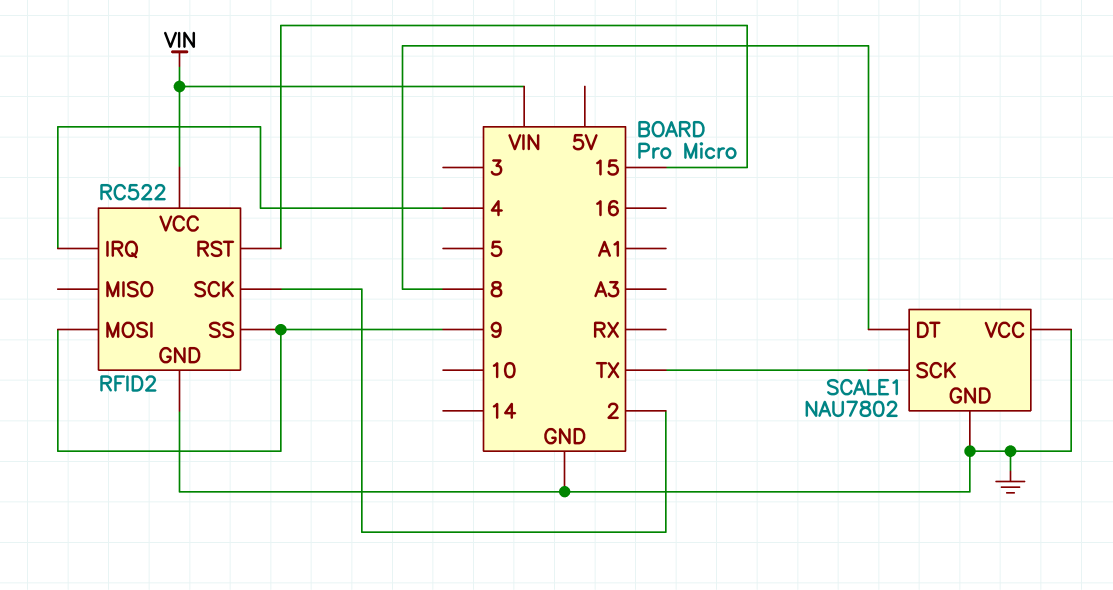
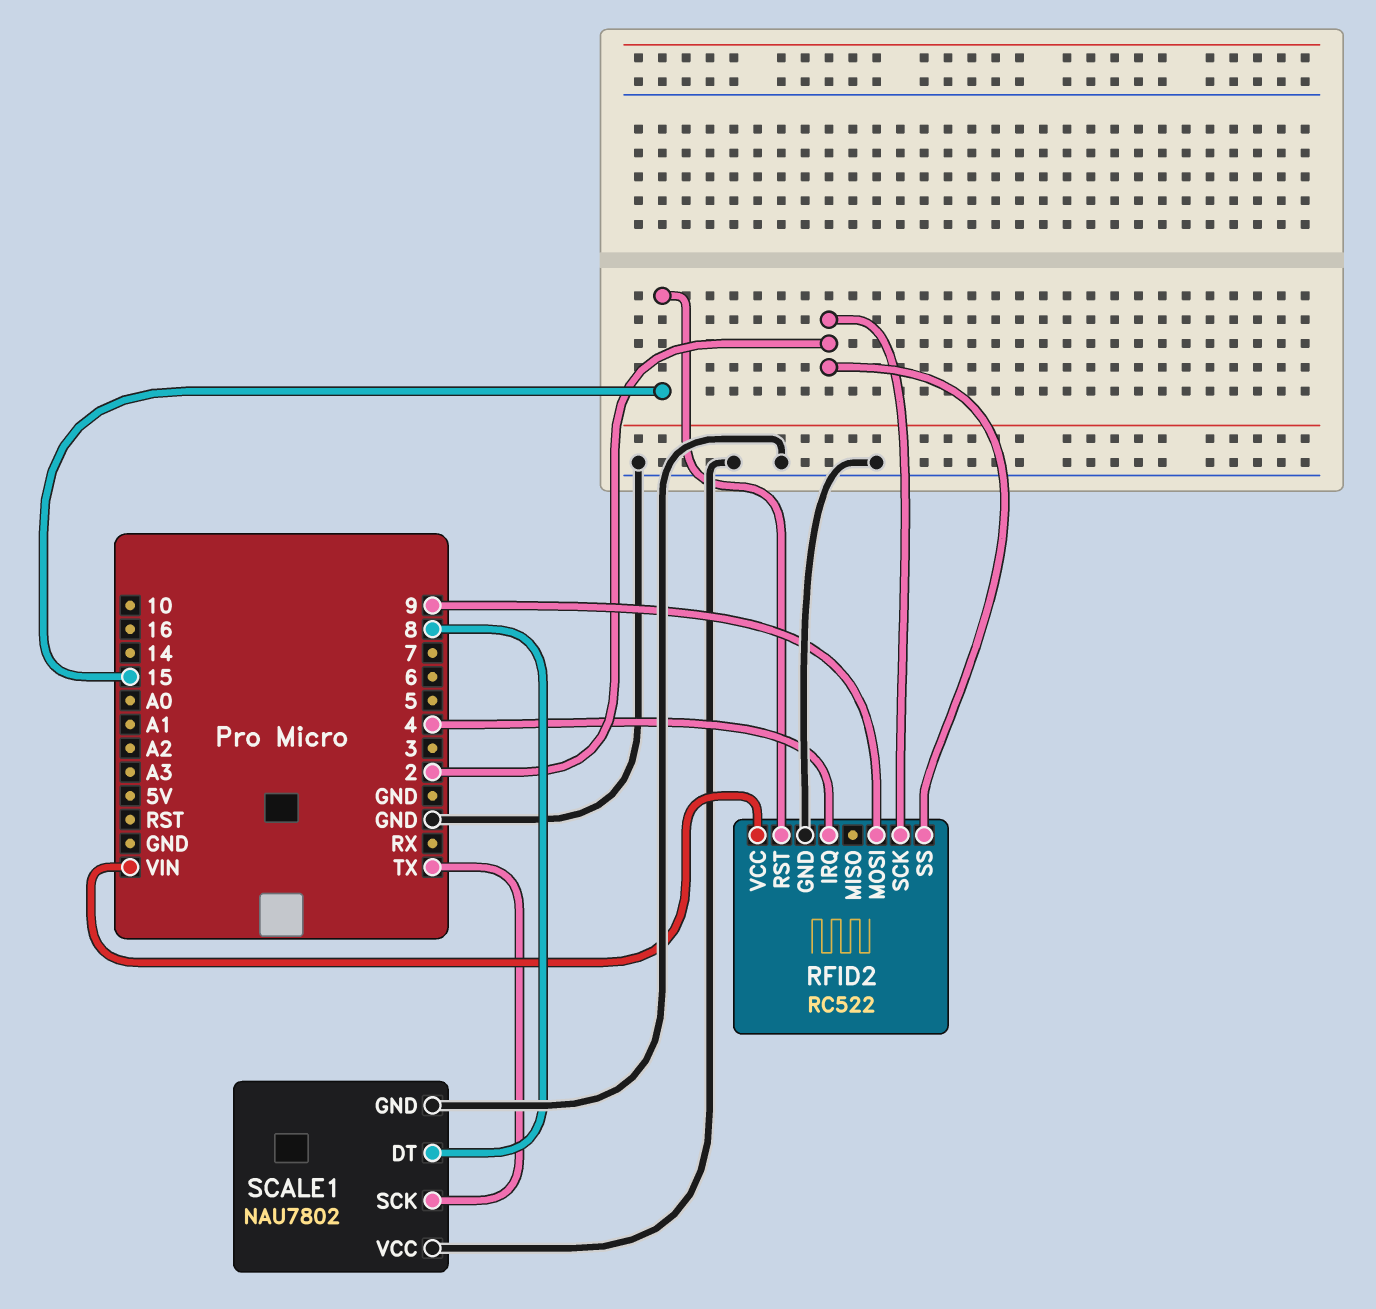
RFID2 pin SS: 9 -> 2

